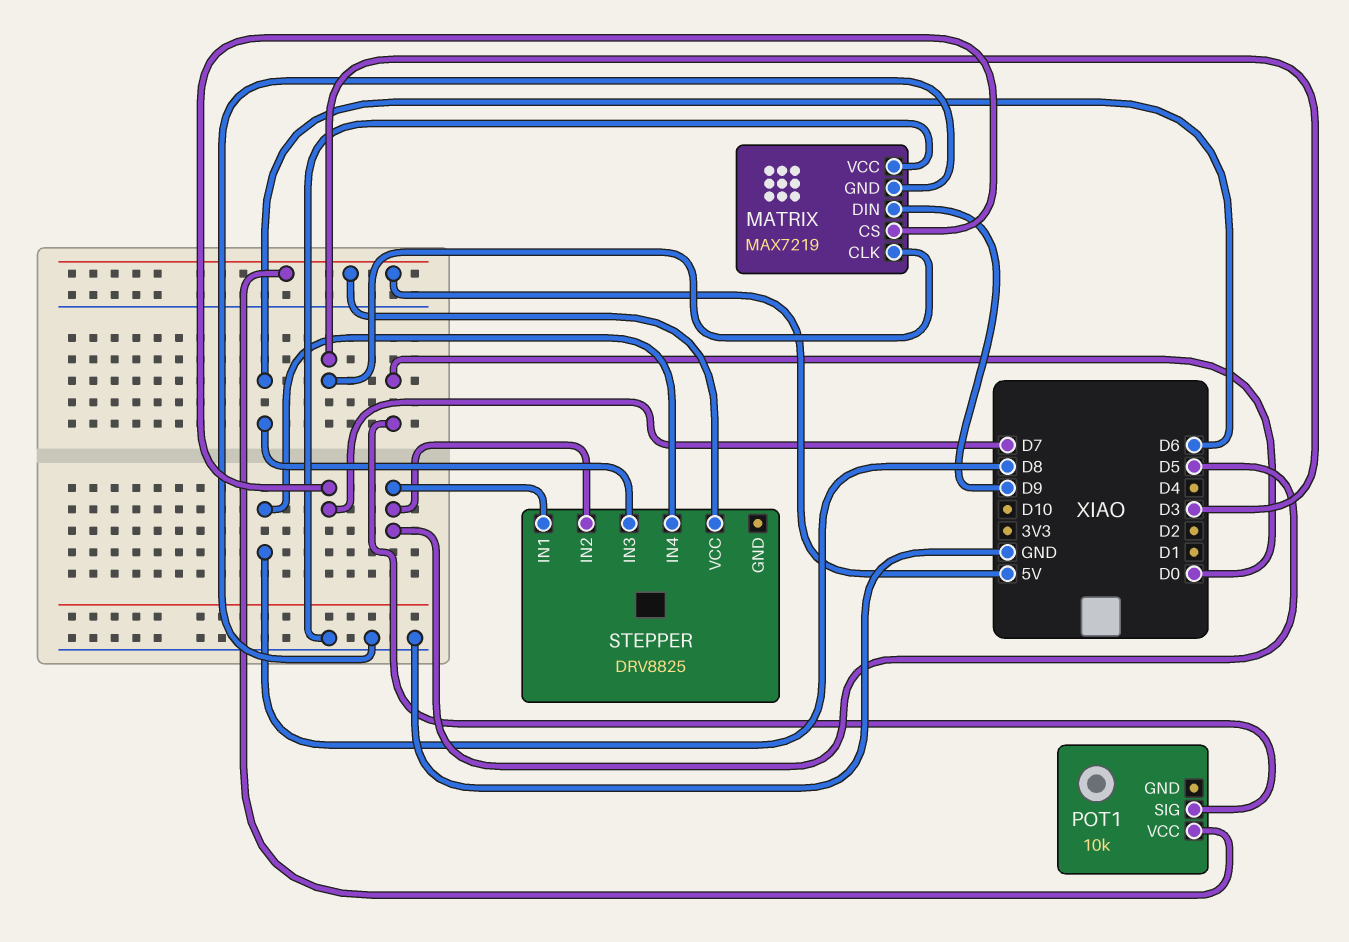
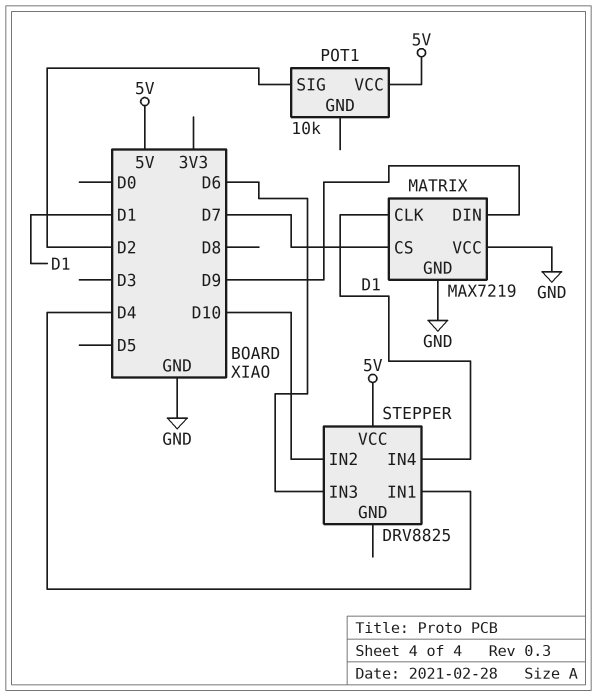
MATRIX pin CLK: D3 -> D1
POT1 pin SIG: D0 -> D2
STEPPER pin IN1: D5 -> D4
STEPPER pin IN2: D5 -> D10
STEPPER pin IN4: D8 -> D1

